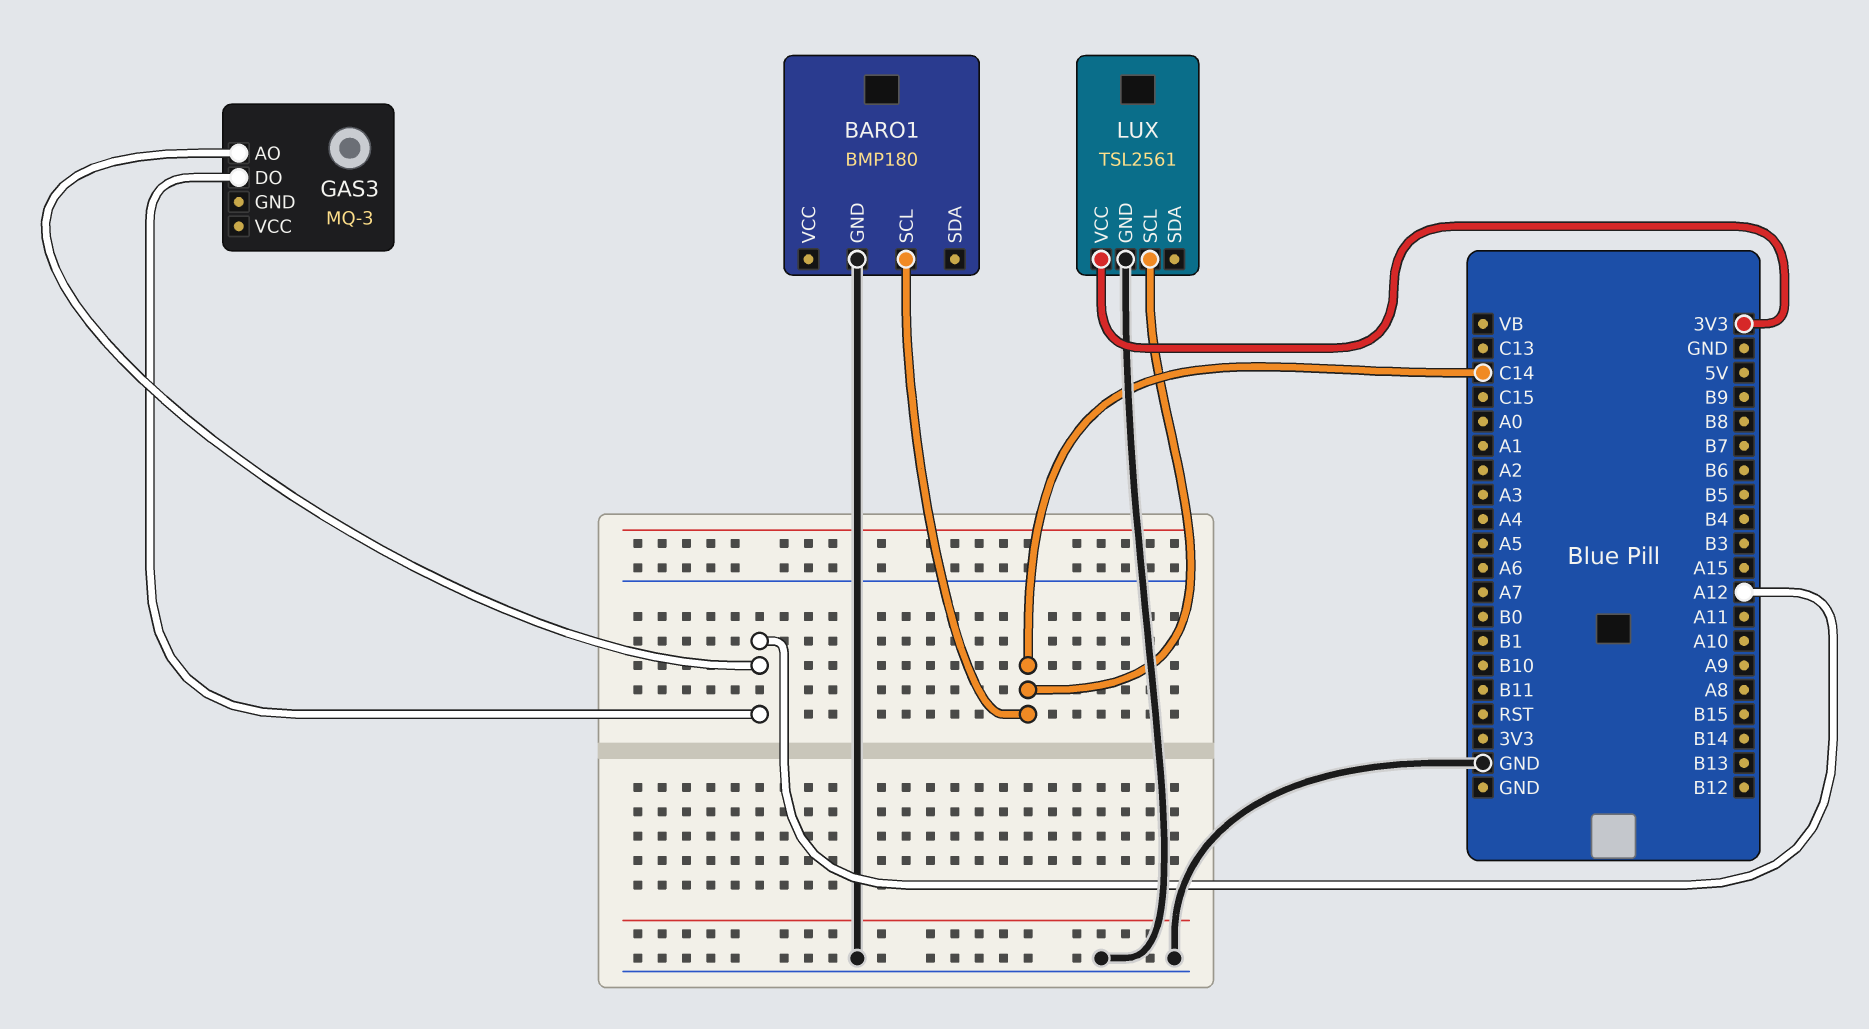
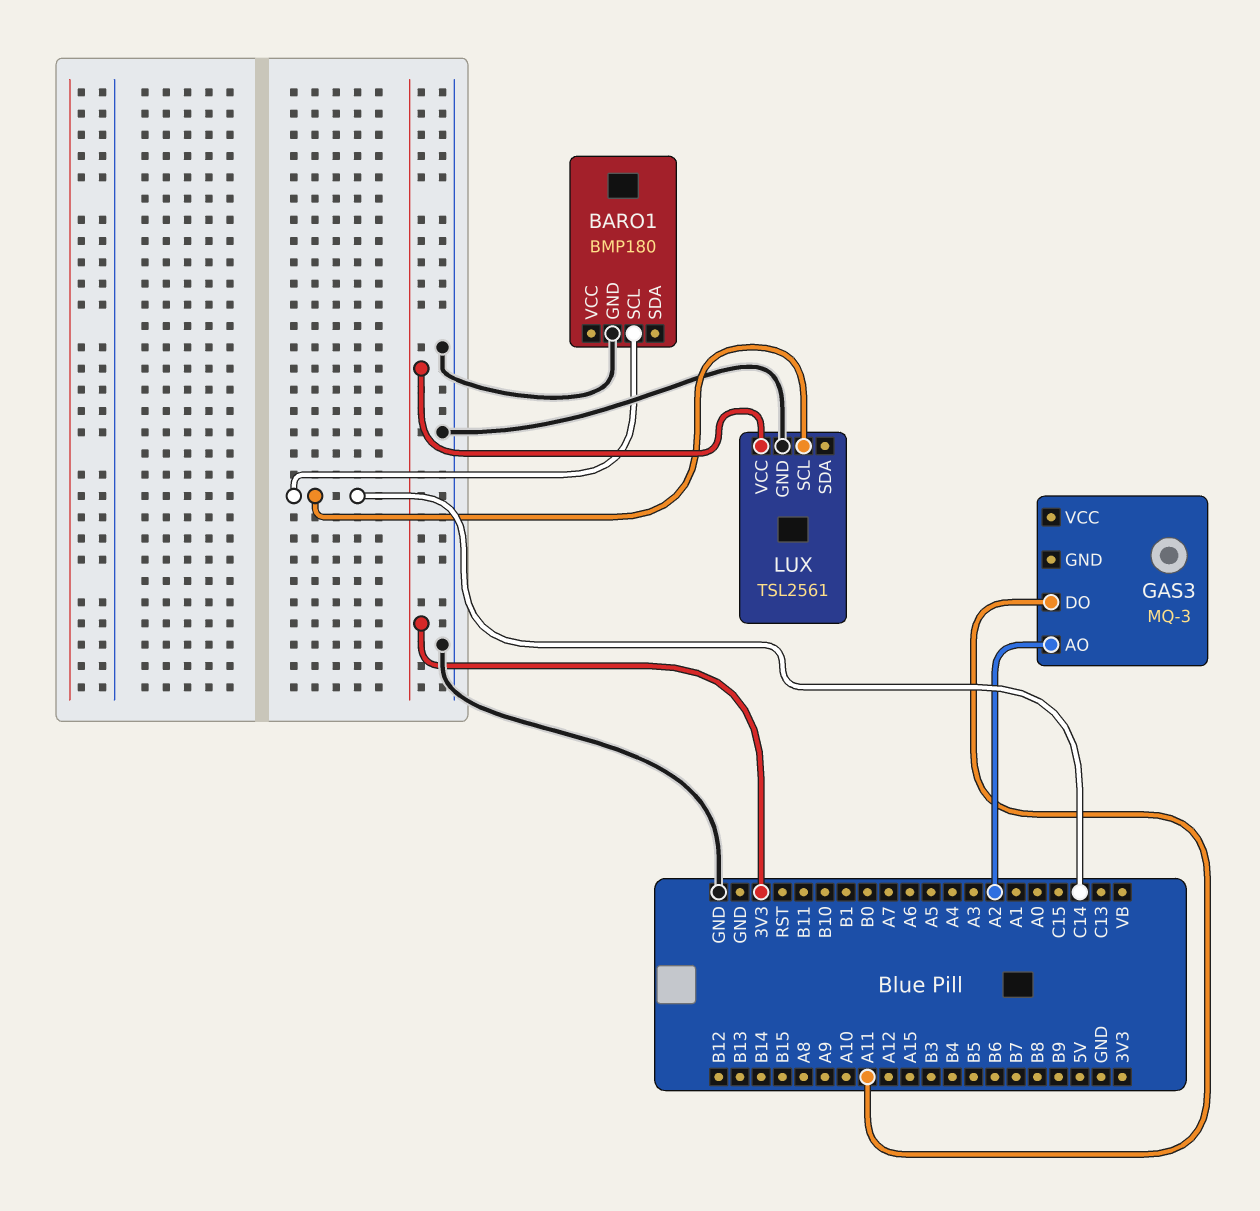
GAS3 pin AO: A12 -> A2
GAS3 pin DO: A12 -> A11

